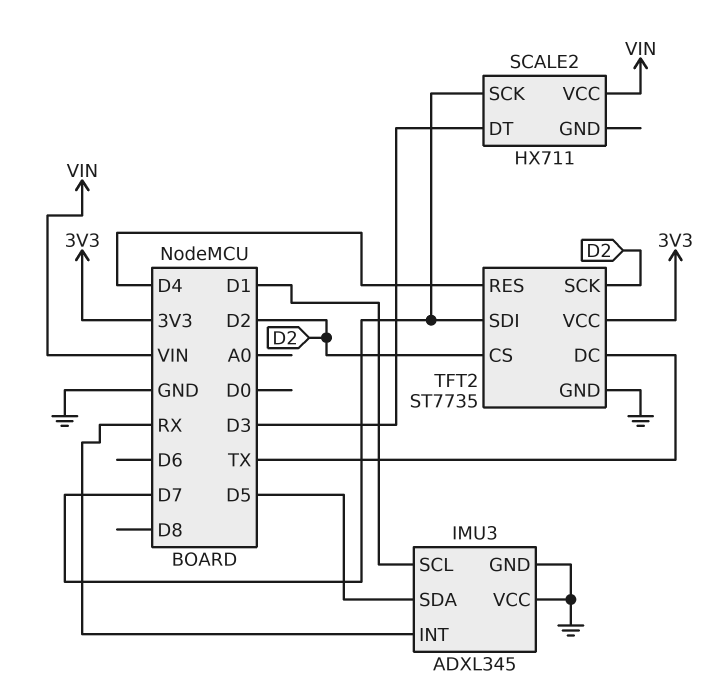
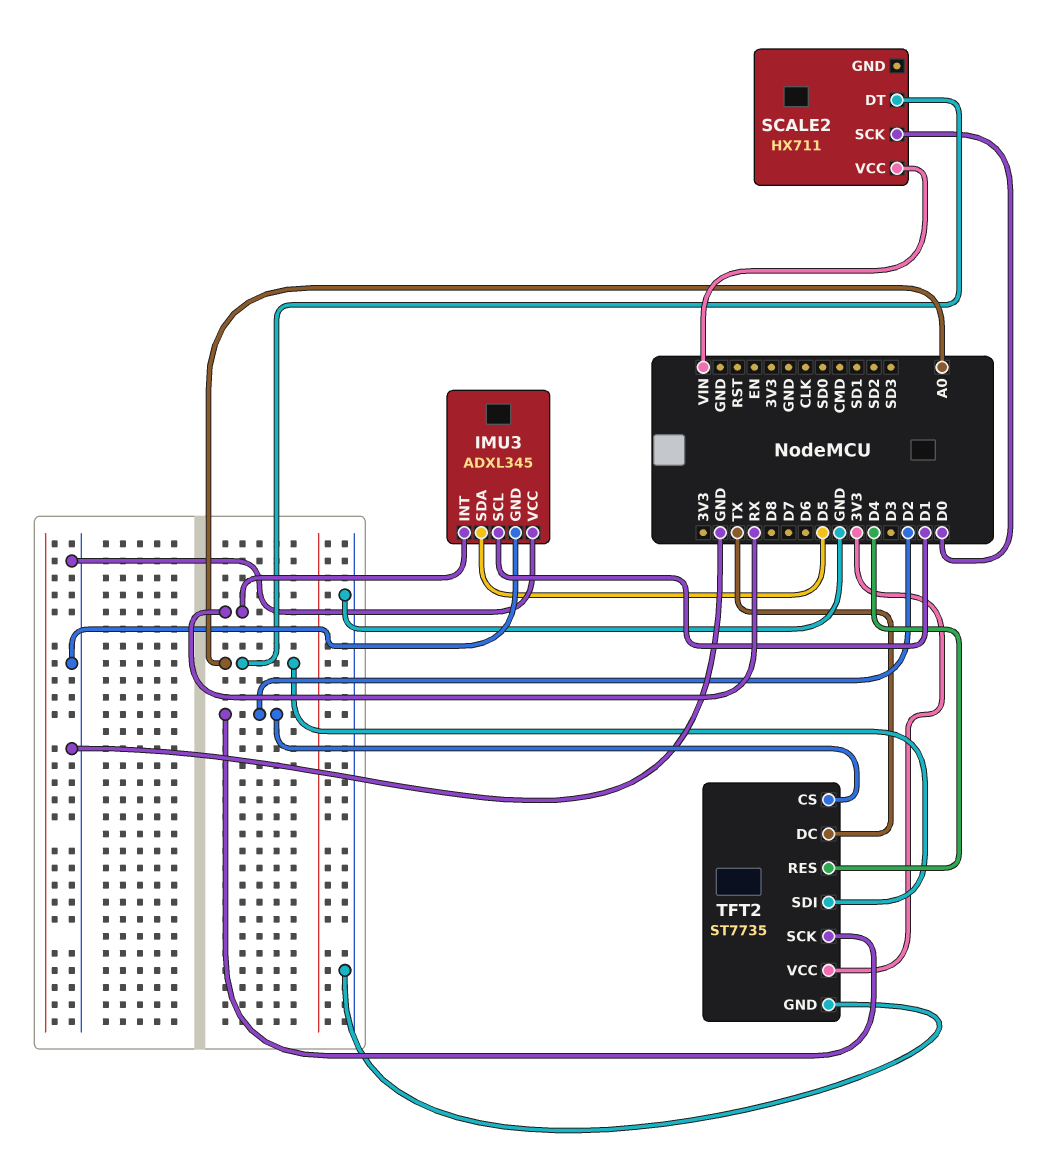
SCALE2 pin DT: D3 -> A0
SCALE2 pin SCK: D7 -> D0
TFT2 pin SDI: D7 -> A0

